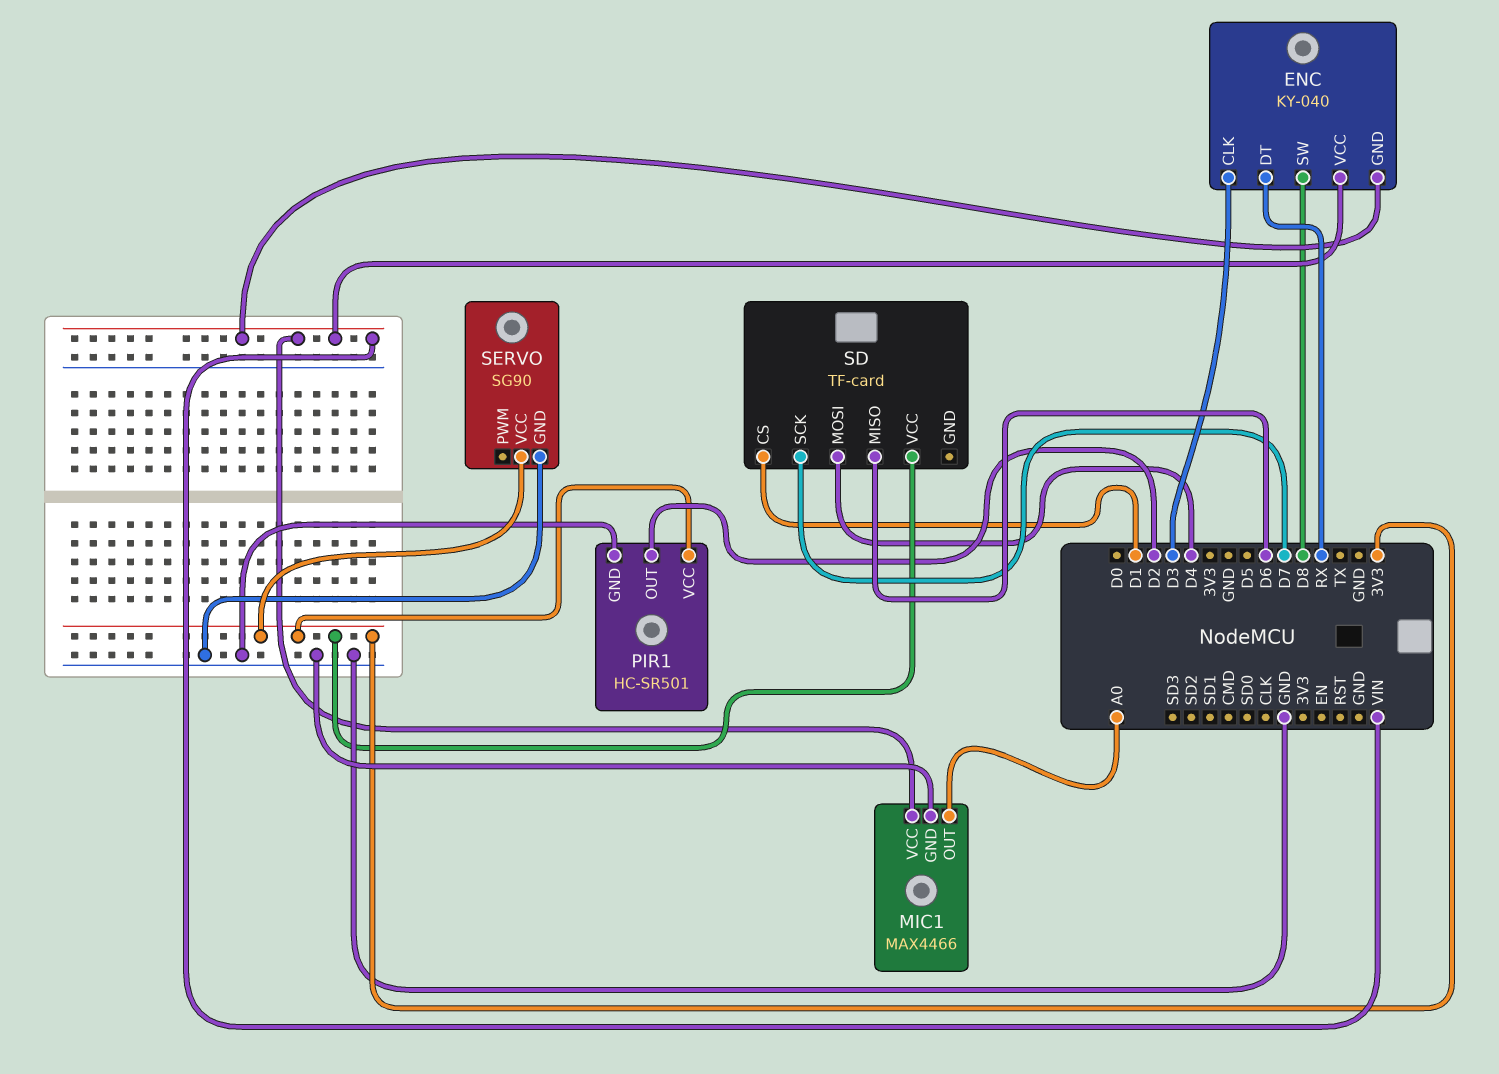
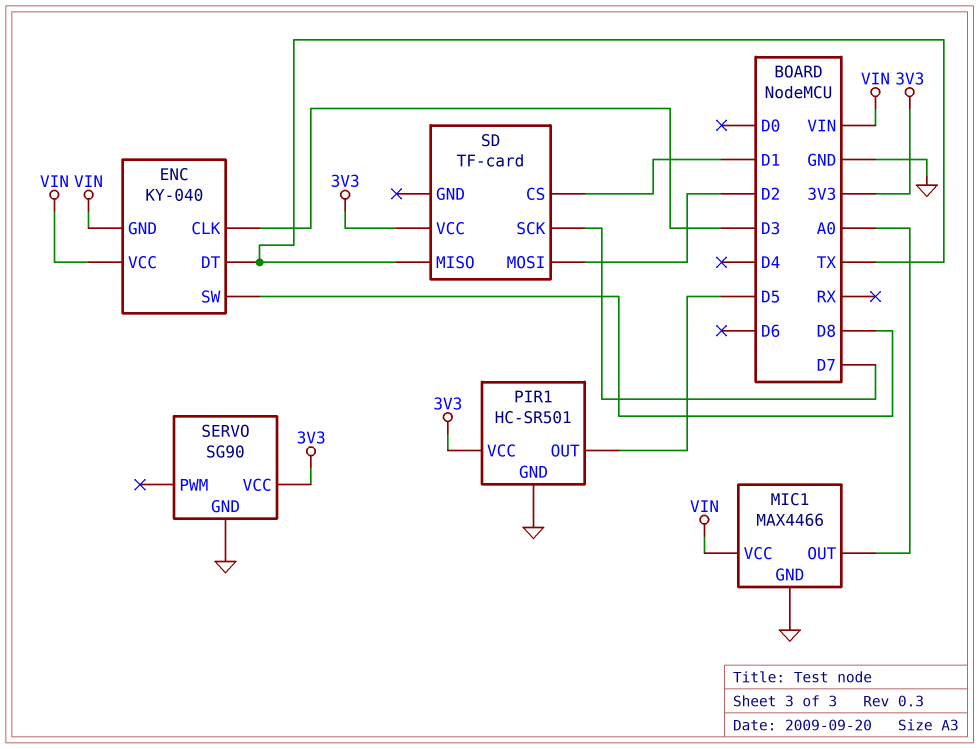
ENC pin DT: RX -> TX
PIR1 pin OUT: D2 -> D5
SD pin MISO: D6 -> TX
SD pin MOSI: D4 -> D2

